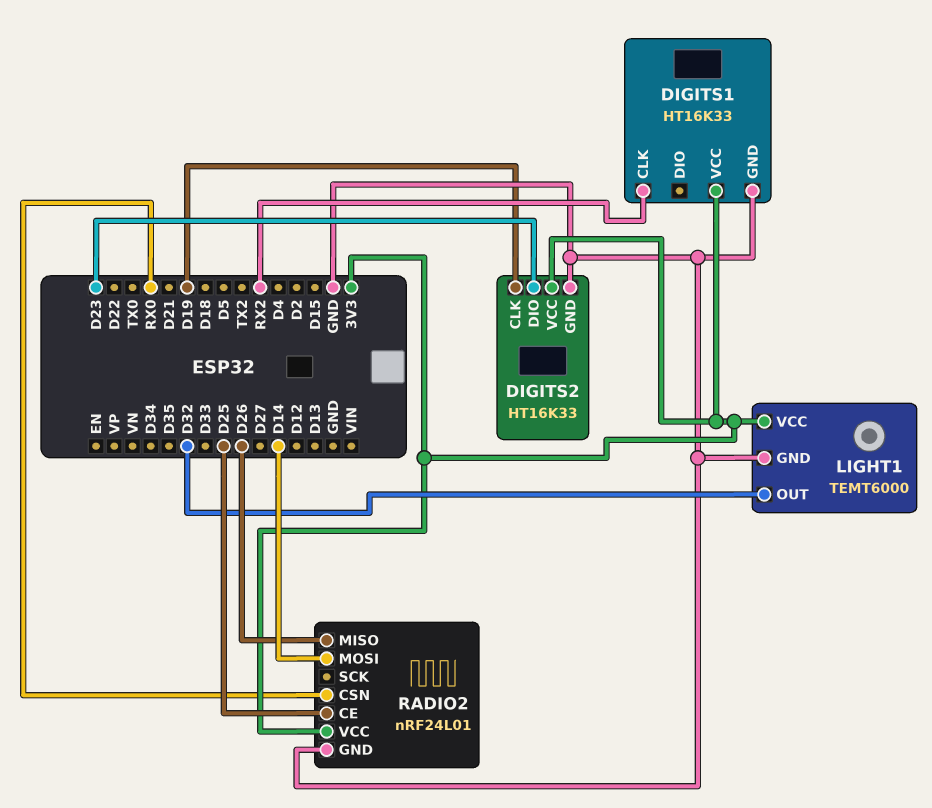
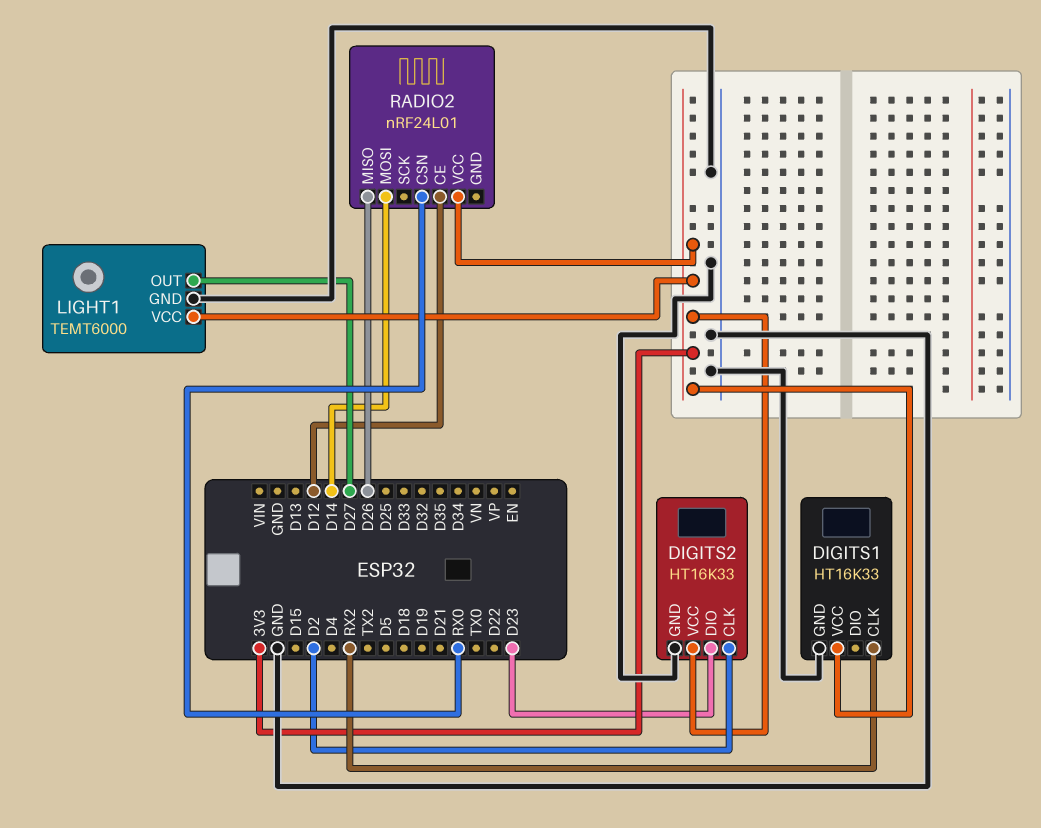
DIGITS2 pin CLK: D19 -> D2
LIGHT1 pin OUT: D32 -> D27
RADIO2 pin CE: D25 -> D12
RADIO2 pin GND: GND -> none

